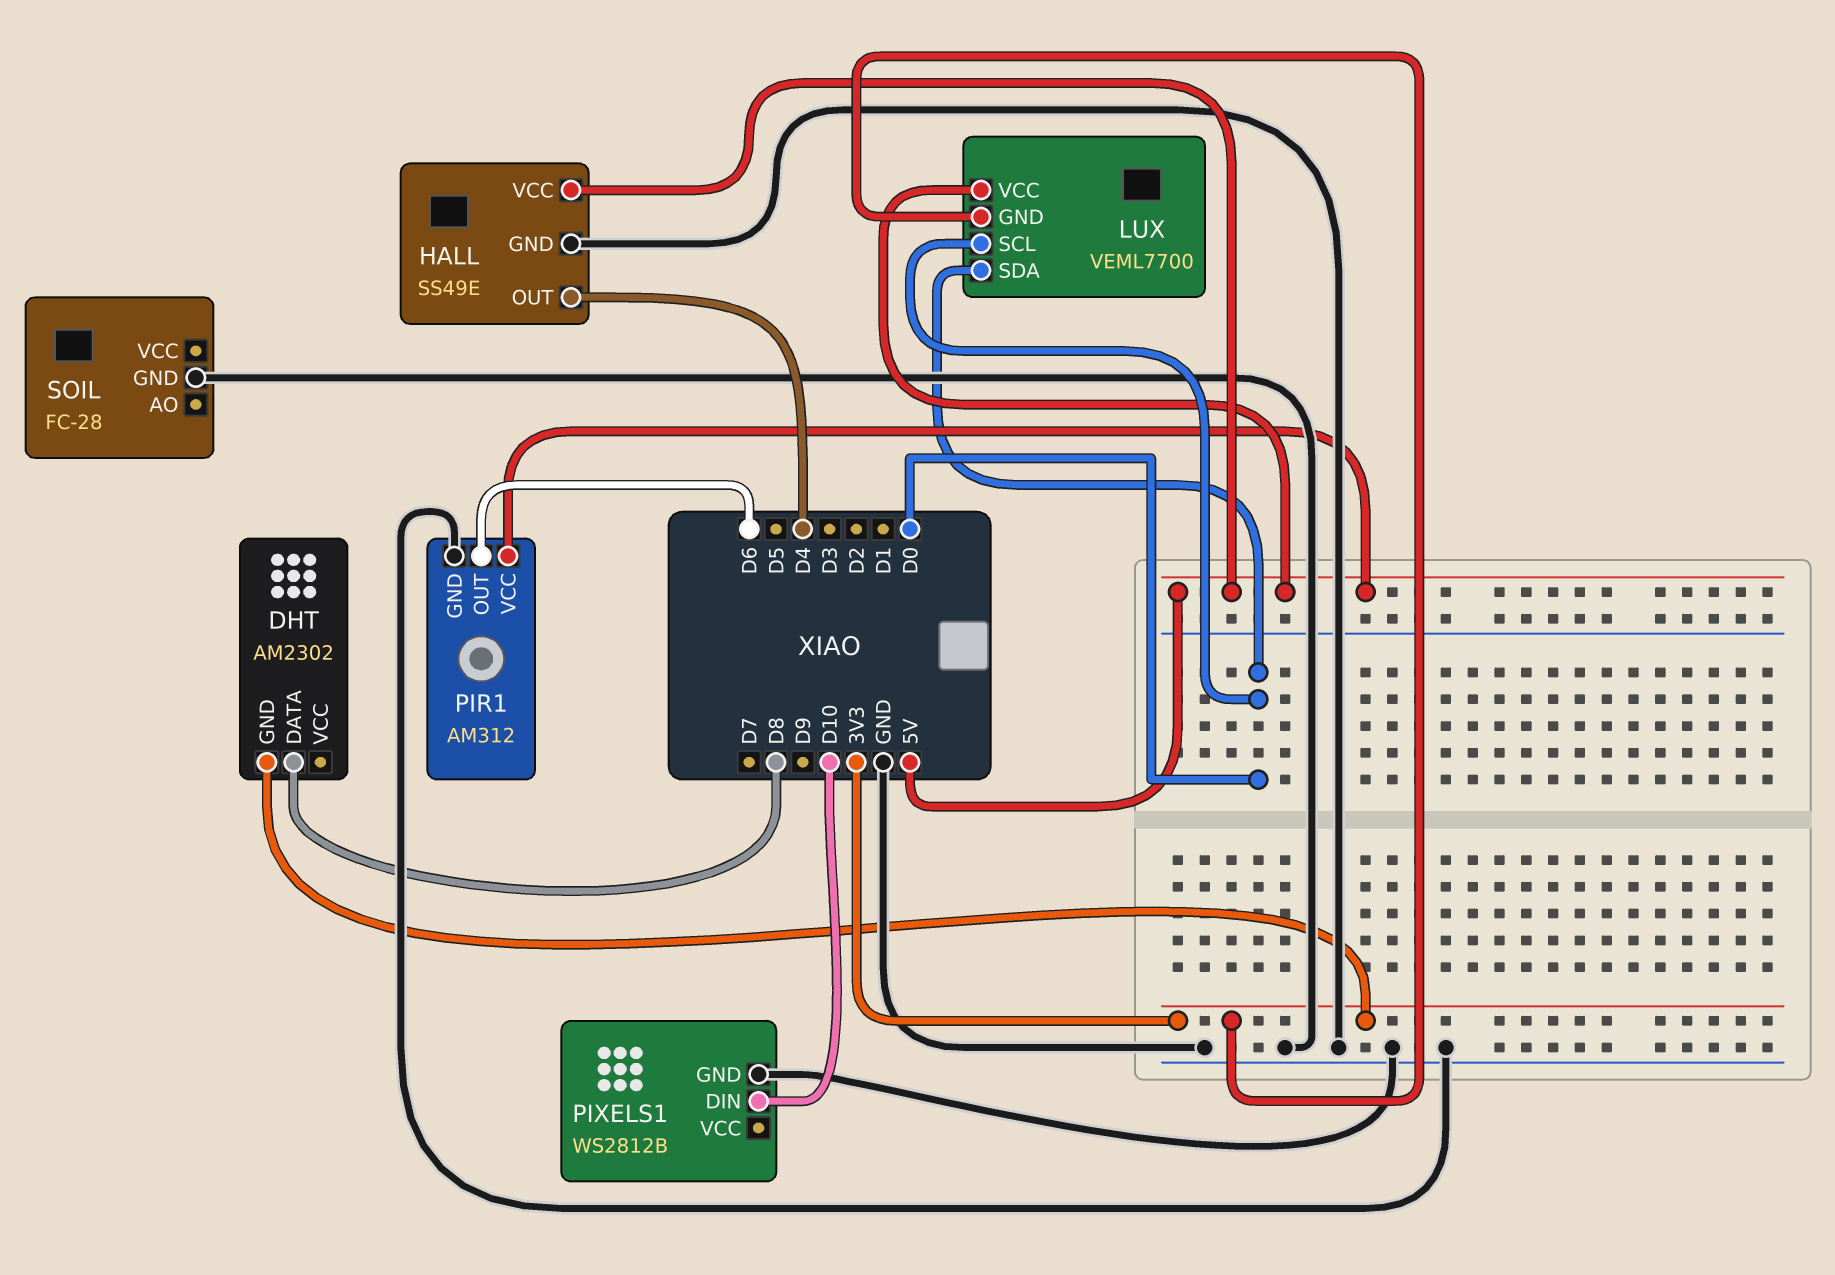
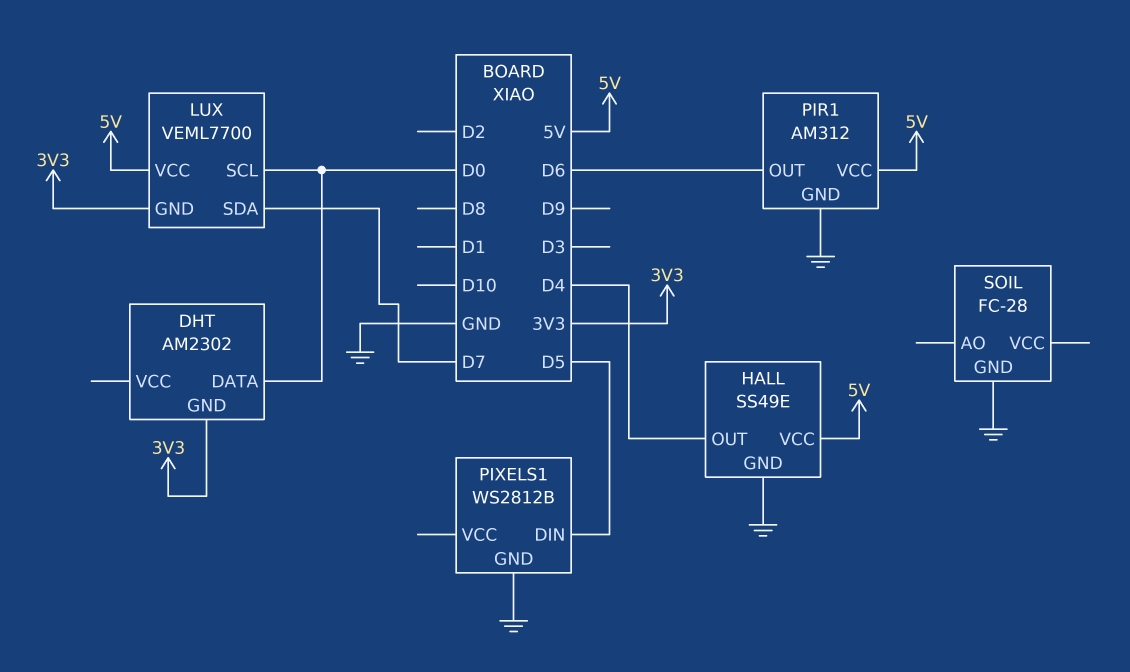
DHT pin DATA: D8 -> D0
LUX pin SDA: D0 -> D7
PIXELS1 pin DIN: D10 -> D5

